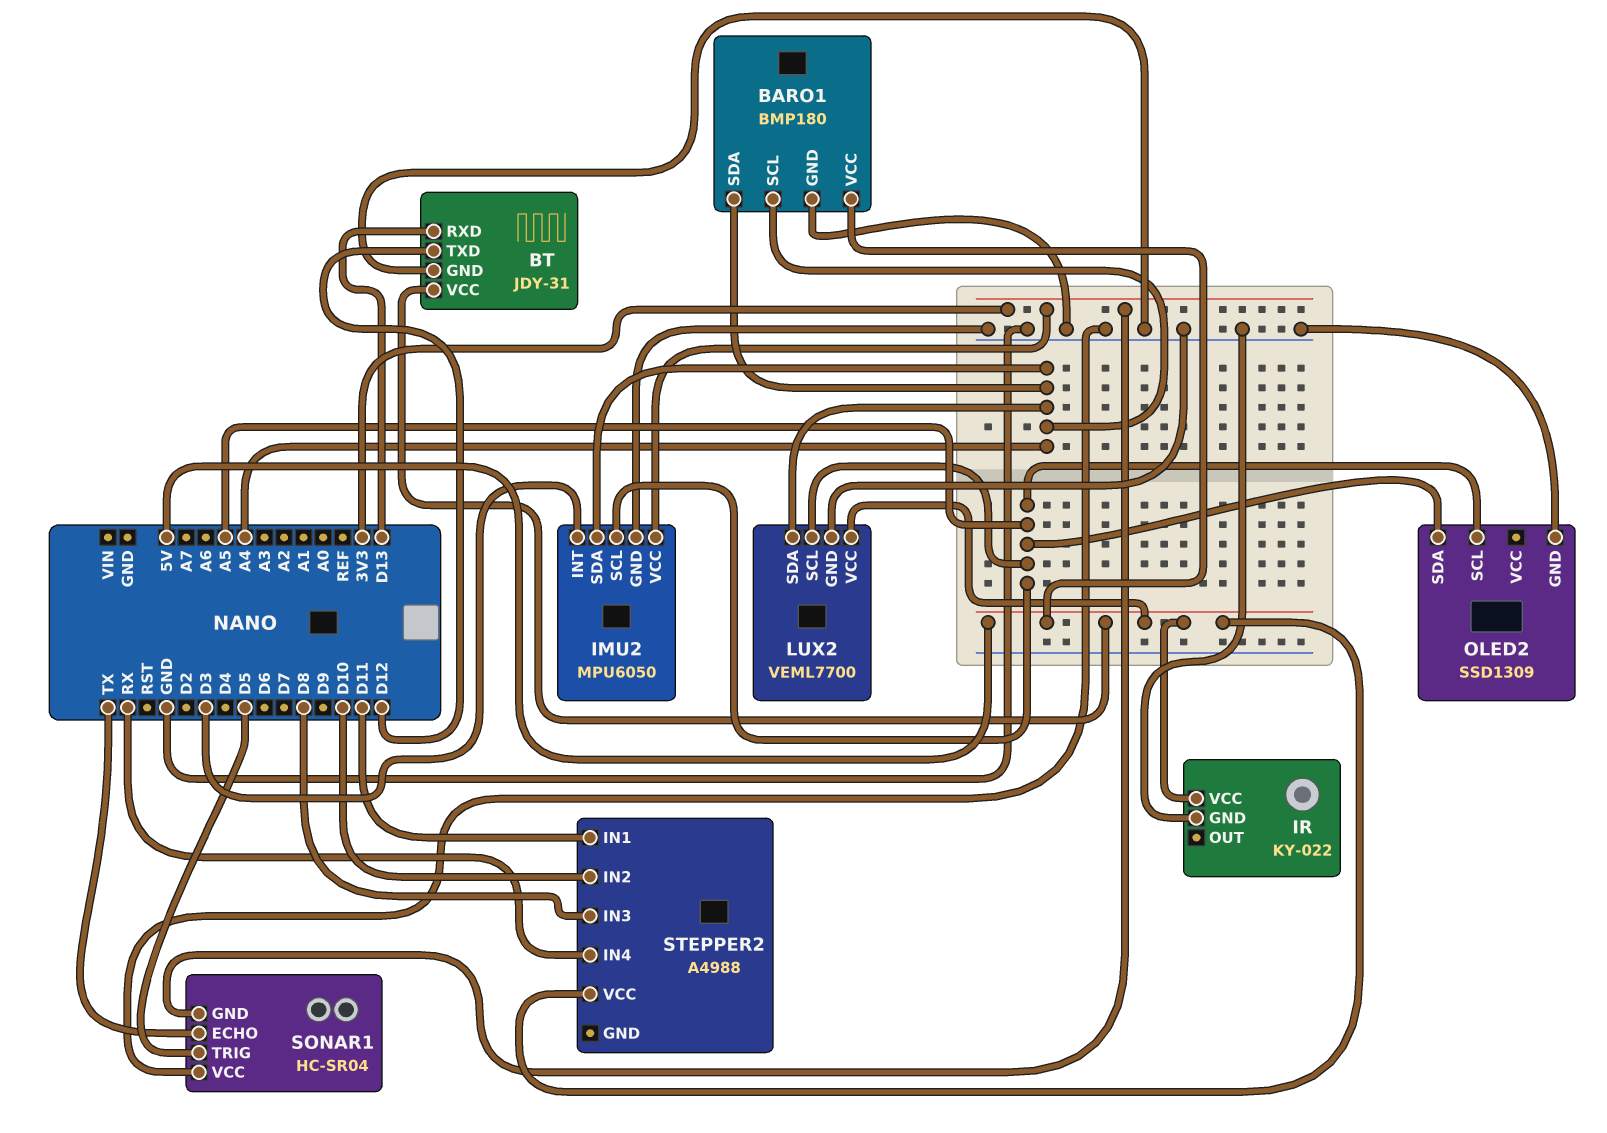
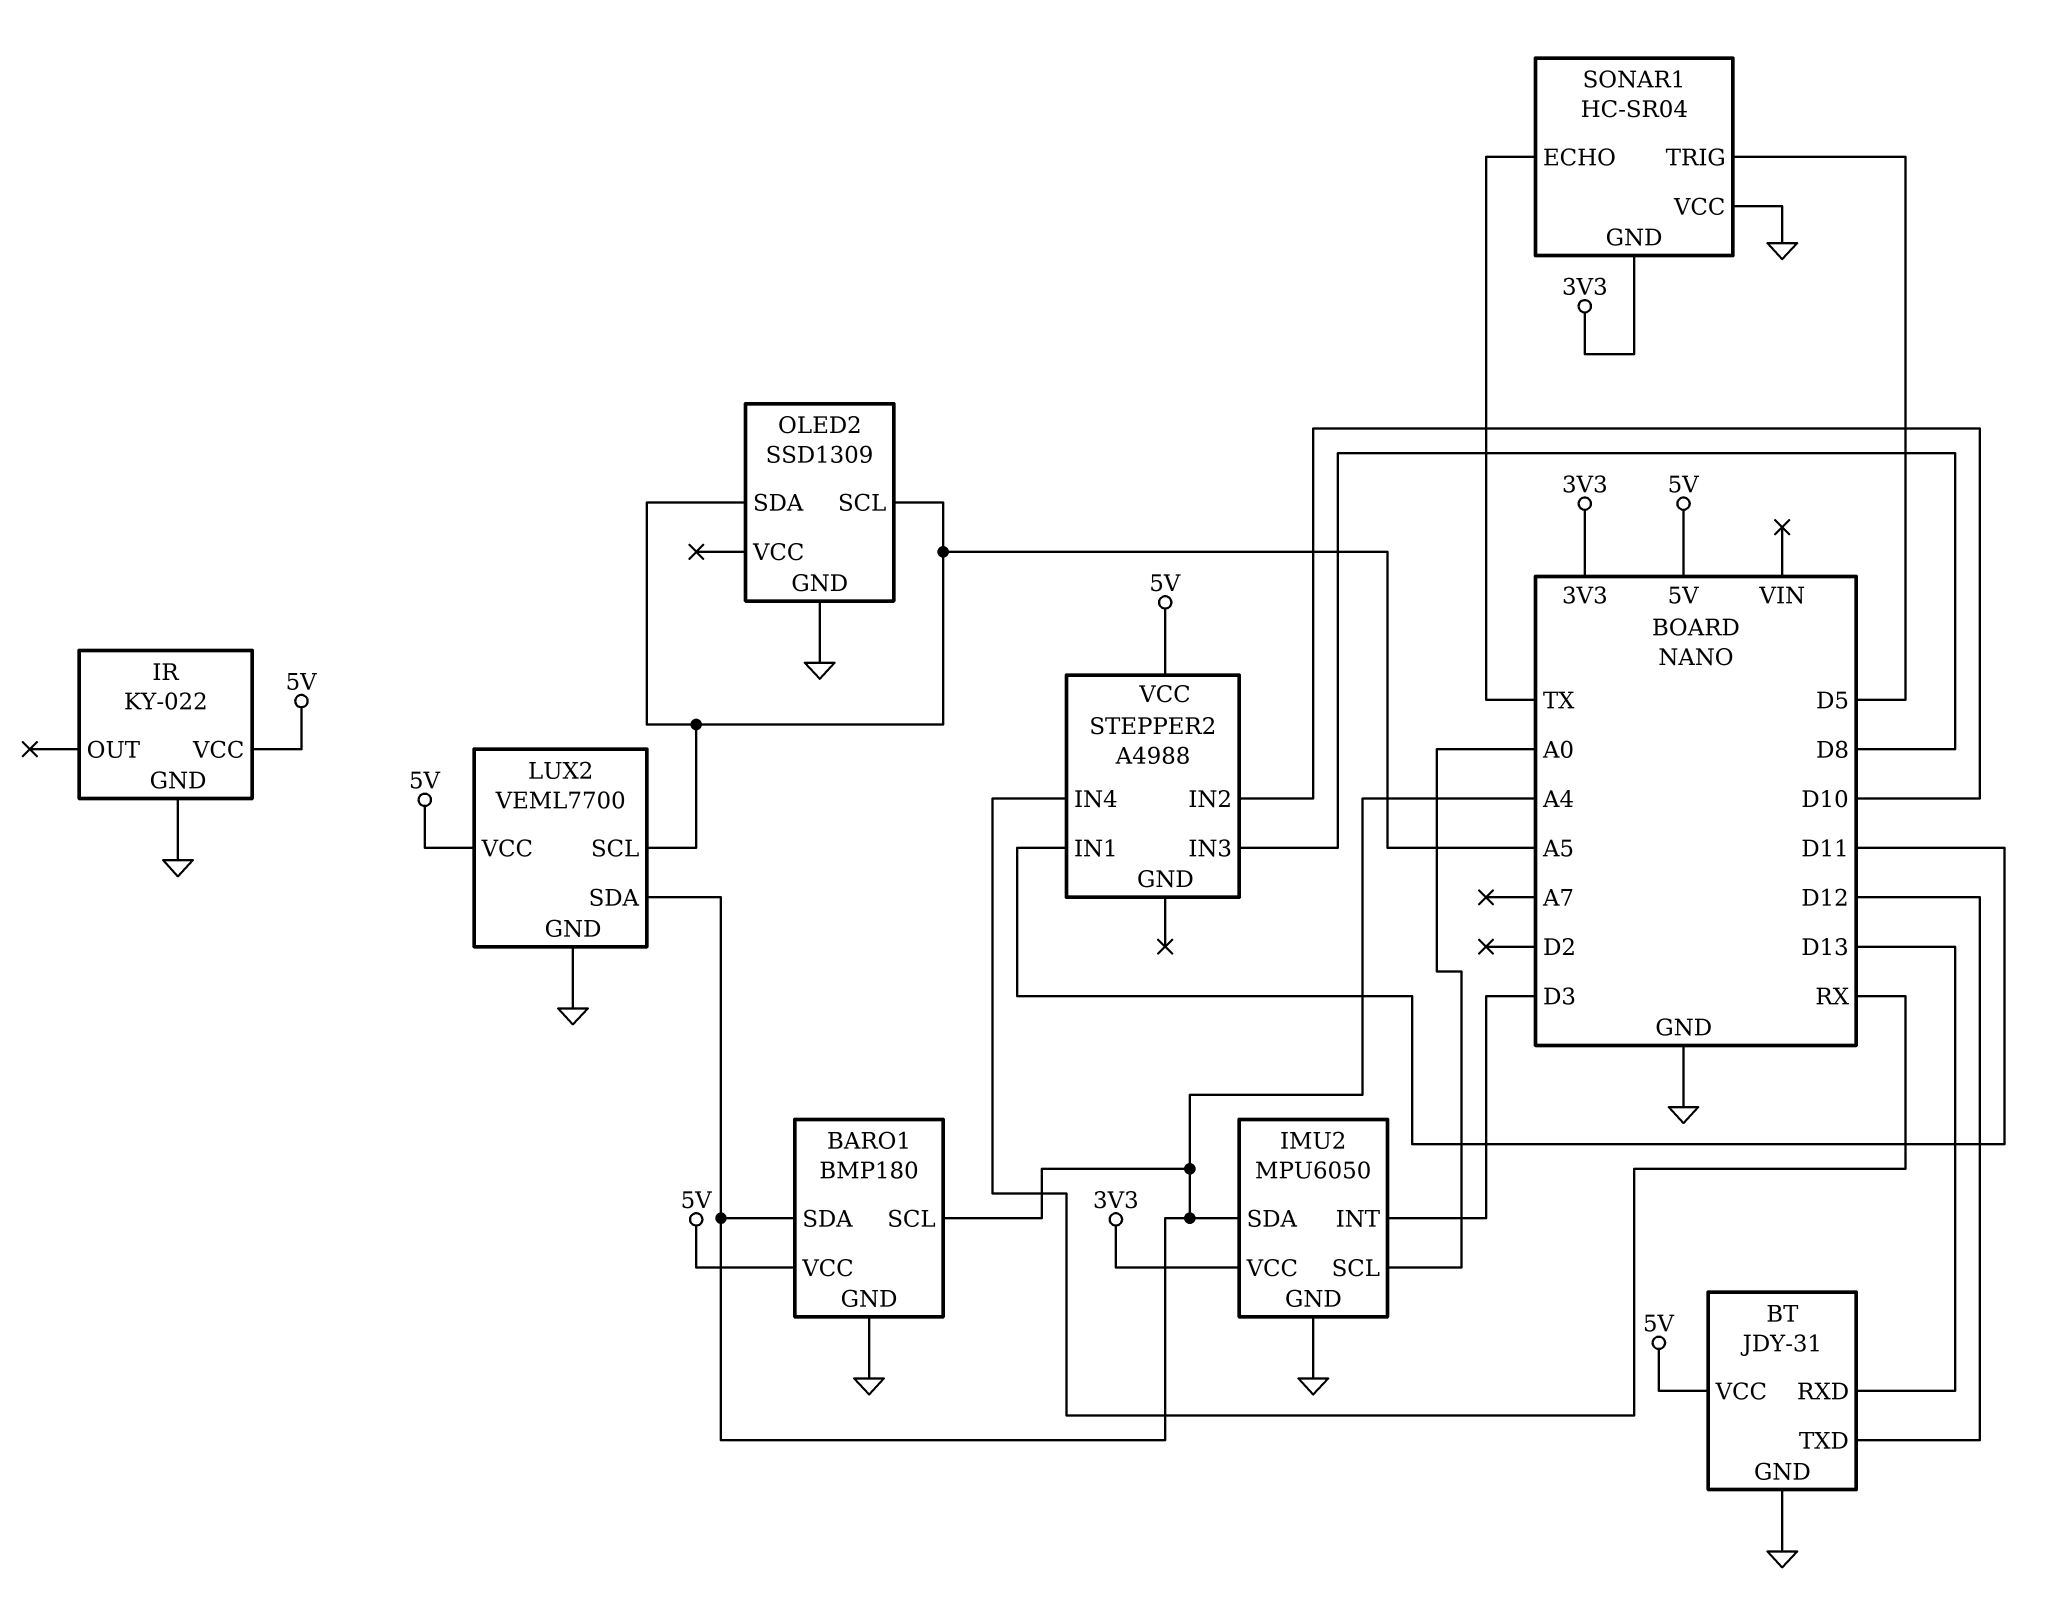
IMU2 pin SCL: A5 -> A0

